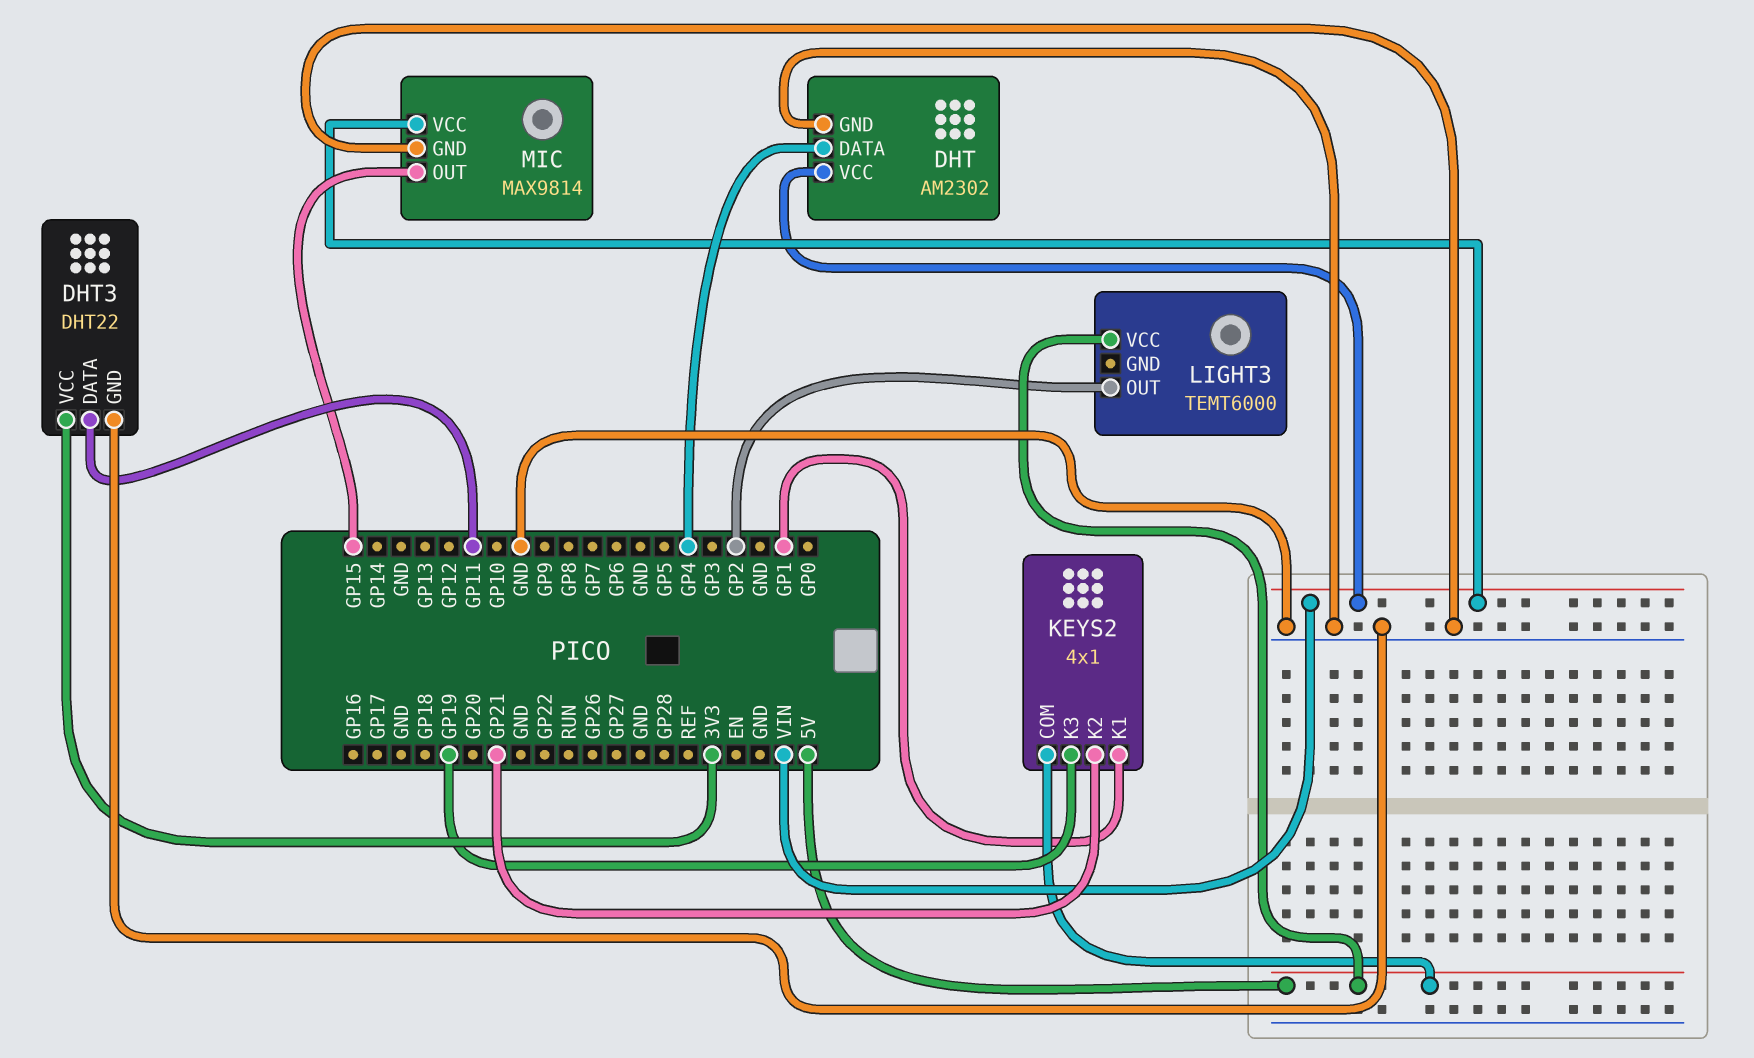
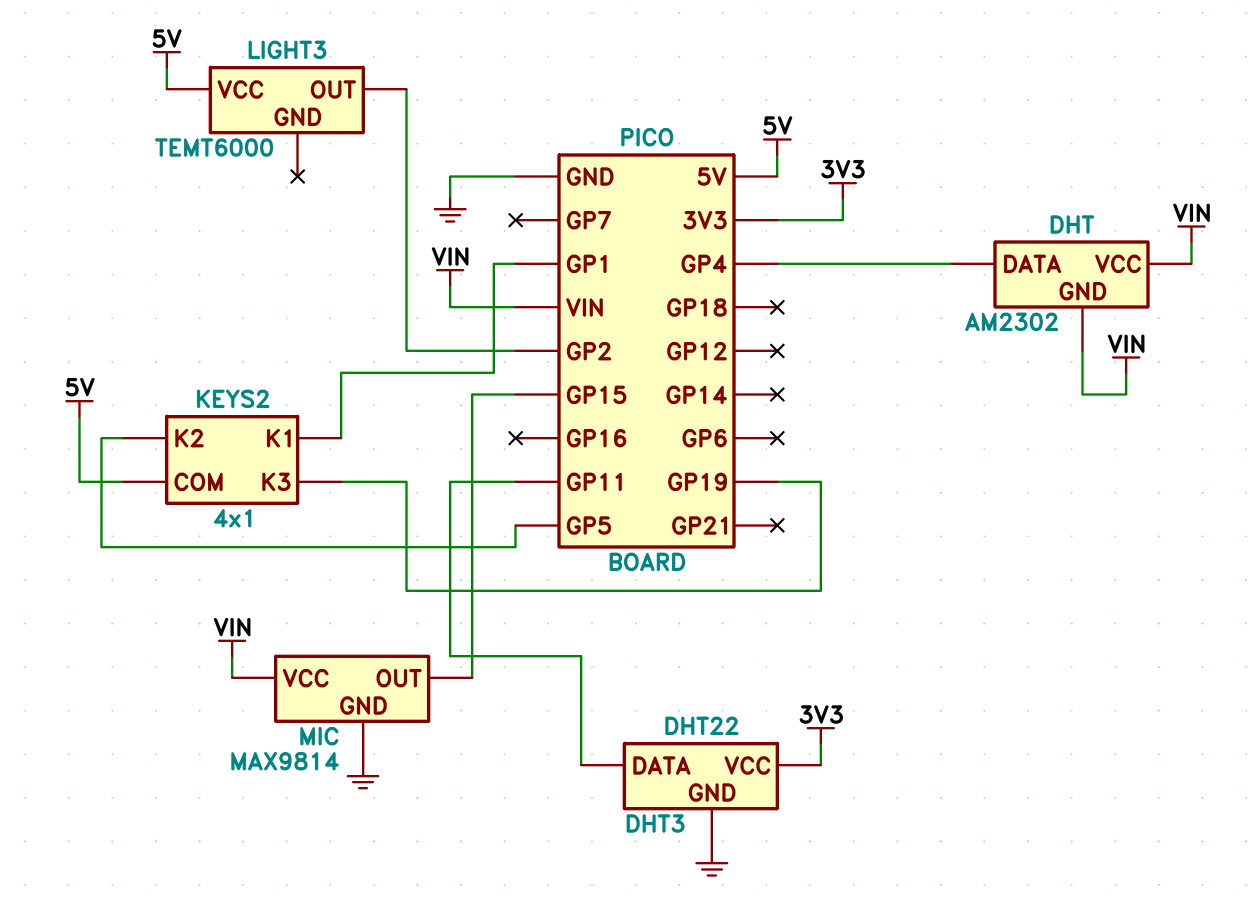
DHT pin GND: GND -> VIN
KEYS2 pin K2: GP21 -> GP5

